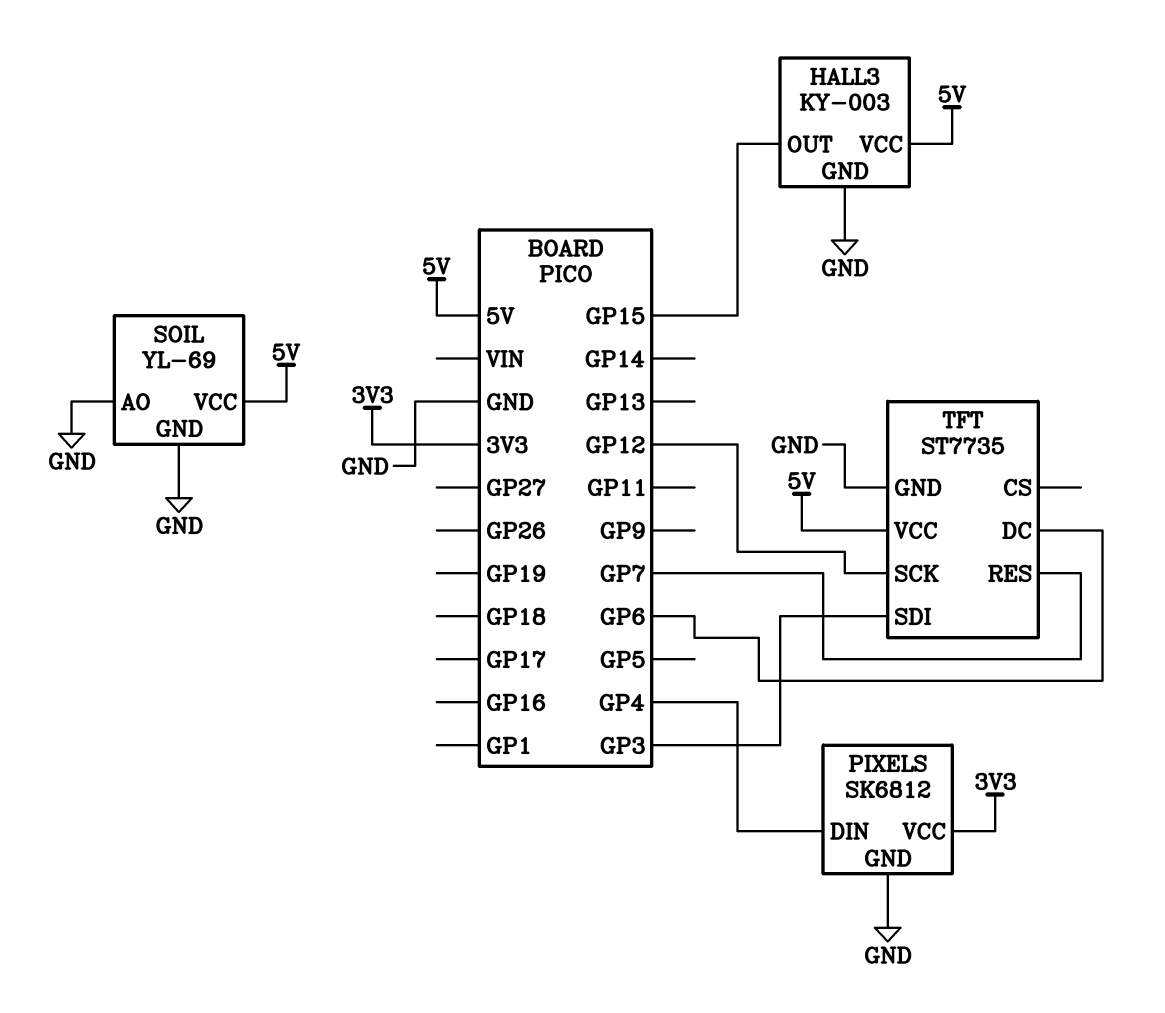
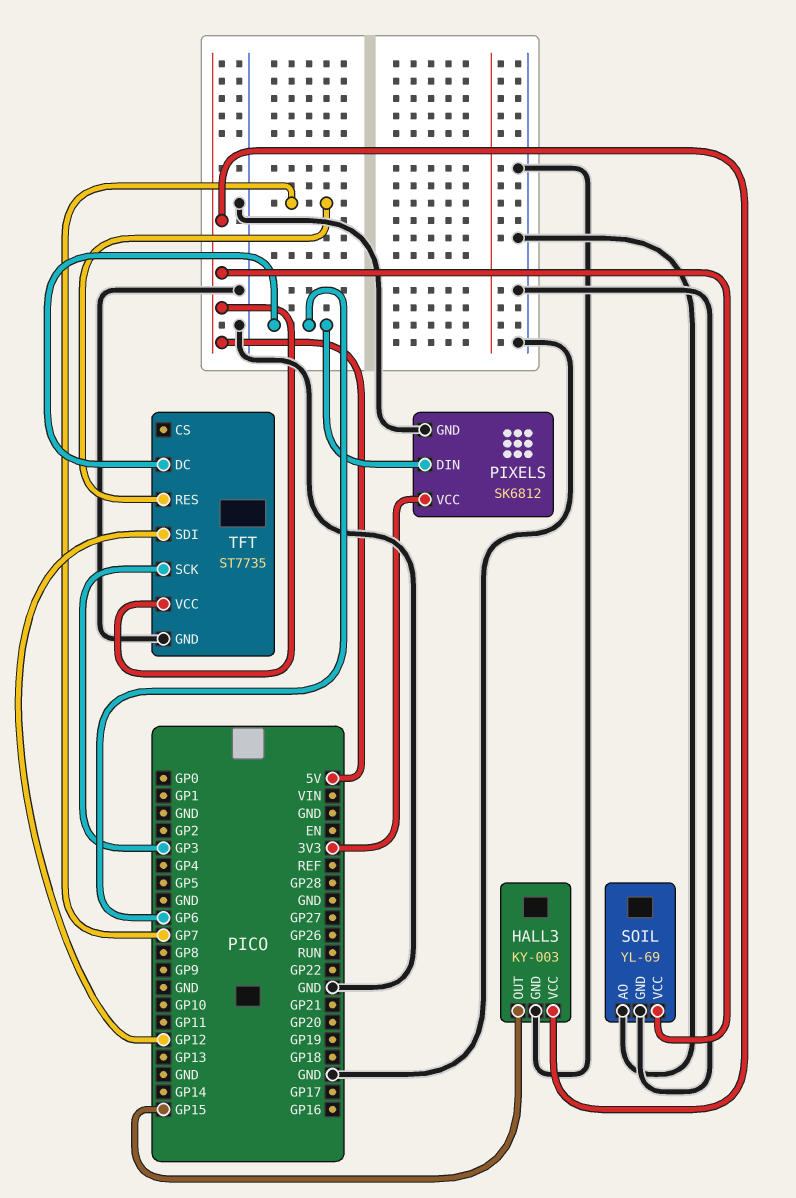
PIXELS pin DIN: GP4 -> GP6
TFT pin SCK: GP12 -> GP3
TFT pin SDI: GP3 -> GP12

